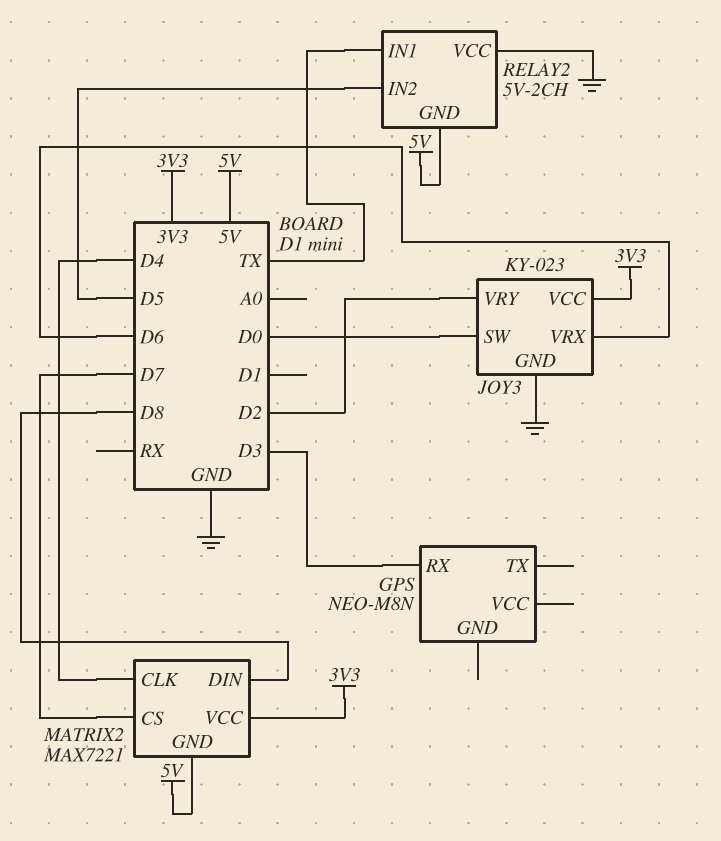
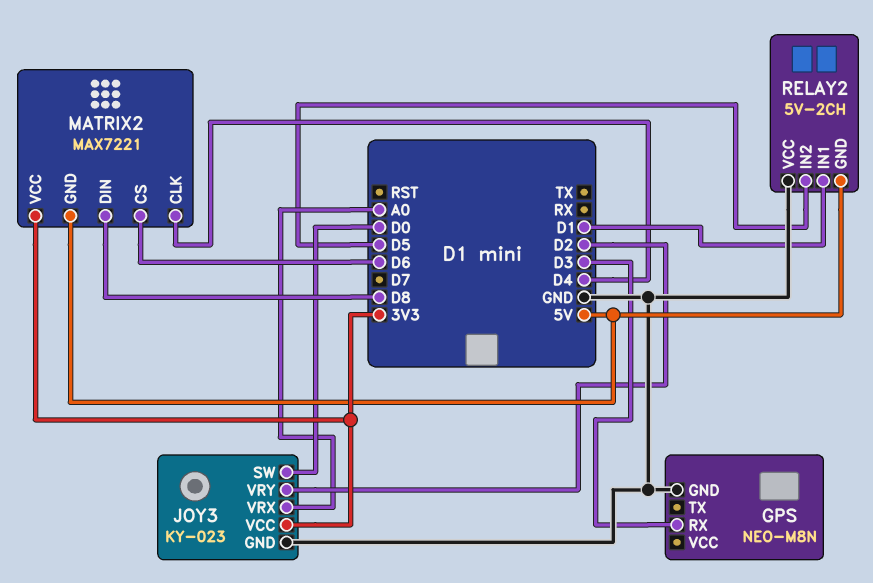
GPS pin GND: none -> GND
JOY3 pin VRX: D6 -> A0
MATRIX2 pin CS: D7 -> D6
RELAY2 pin IN1: TX -> D1

